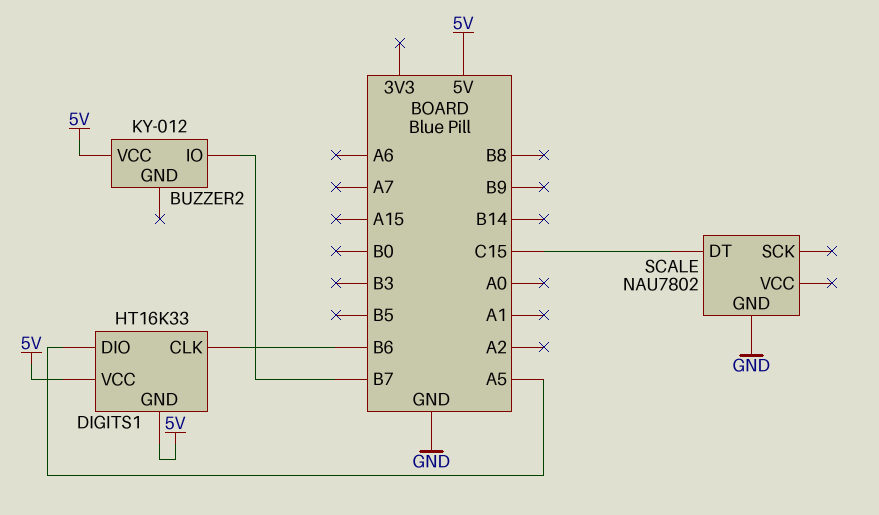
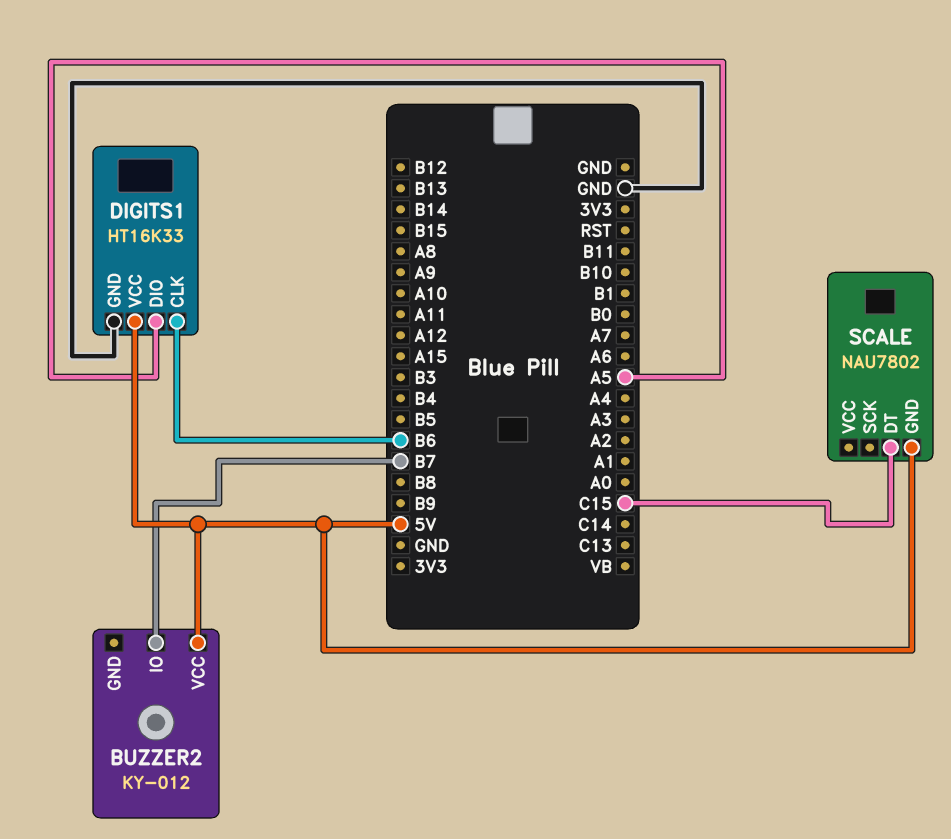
DIGITS1 pin GND: 5V -> GND
SCALE pin GND: GND -> 5V

